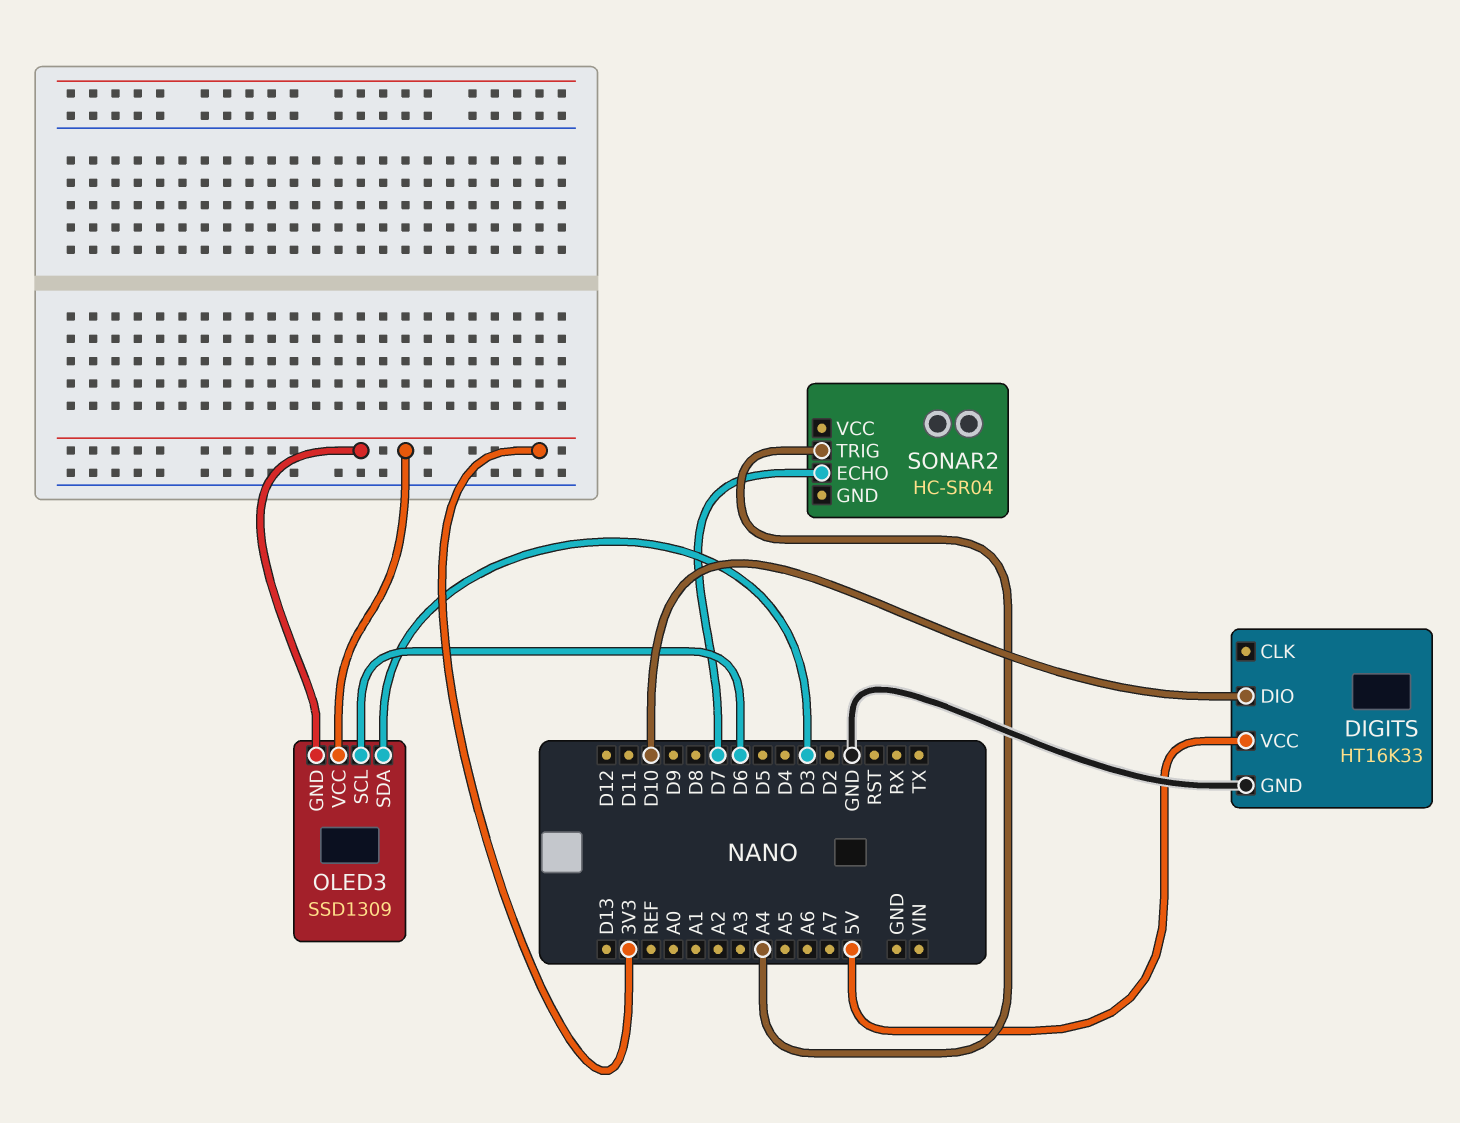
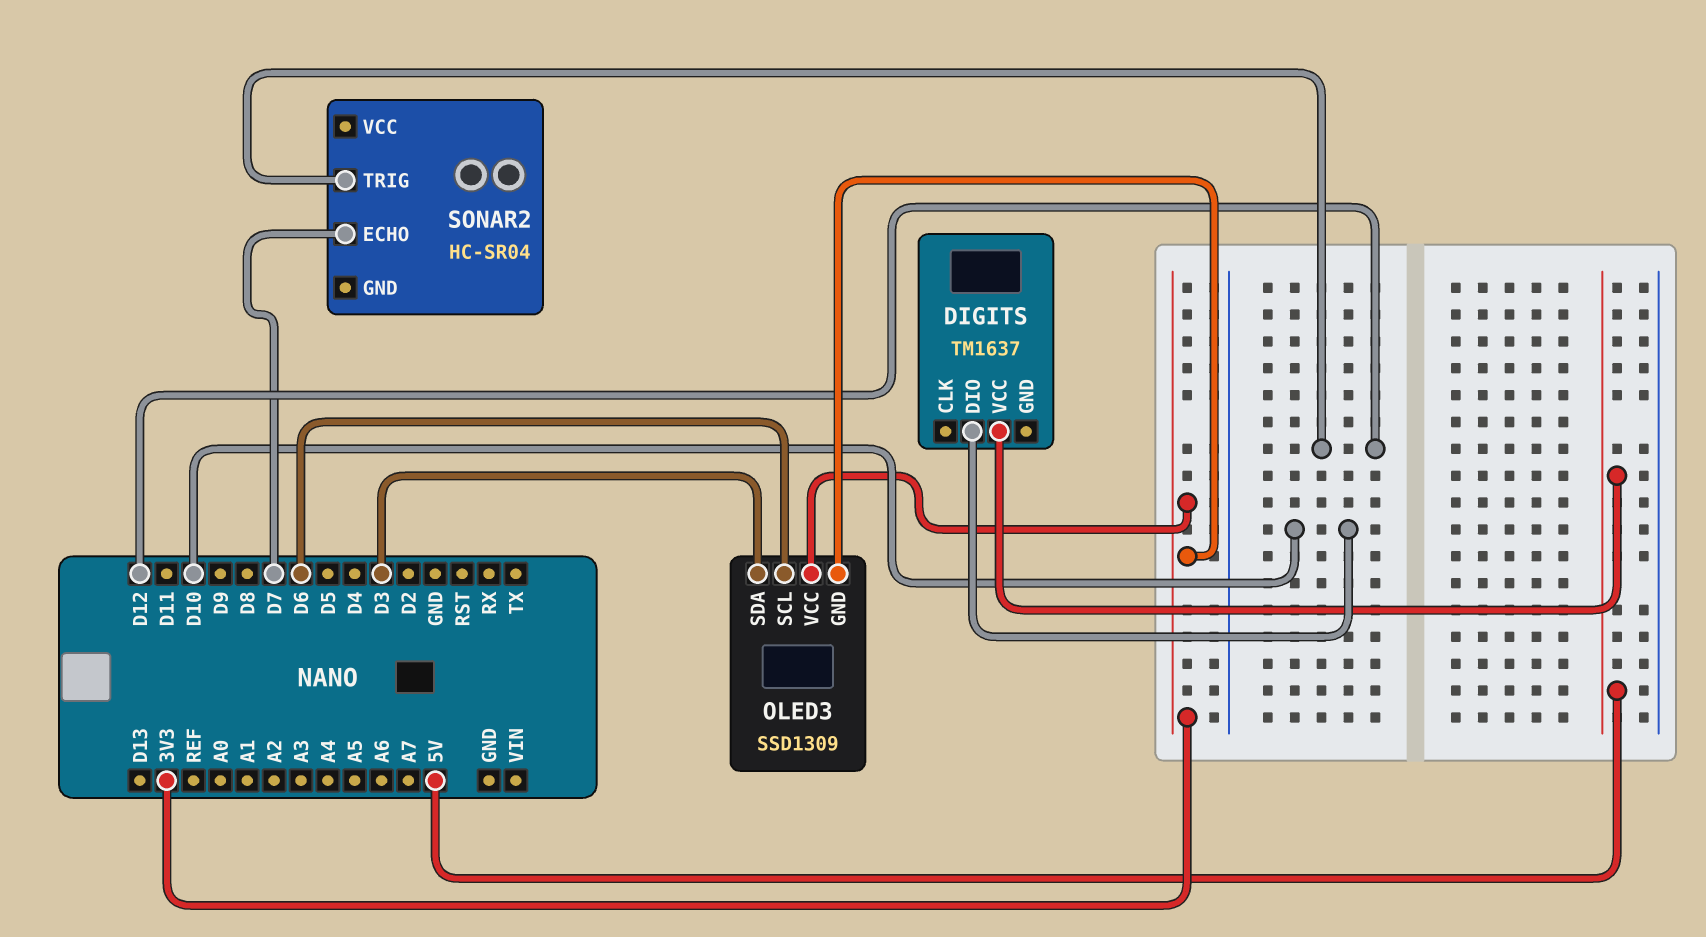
DIGITS: HT16K33 -> TM1637
DIGITS pin GND: GND -> none
SONAR2 pin TRIG: A4 -> D12

